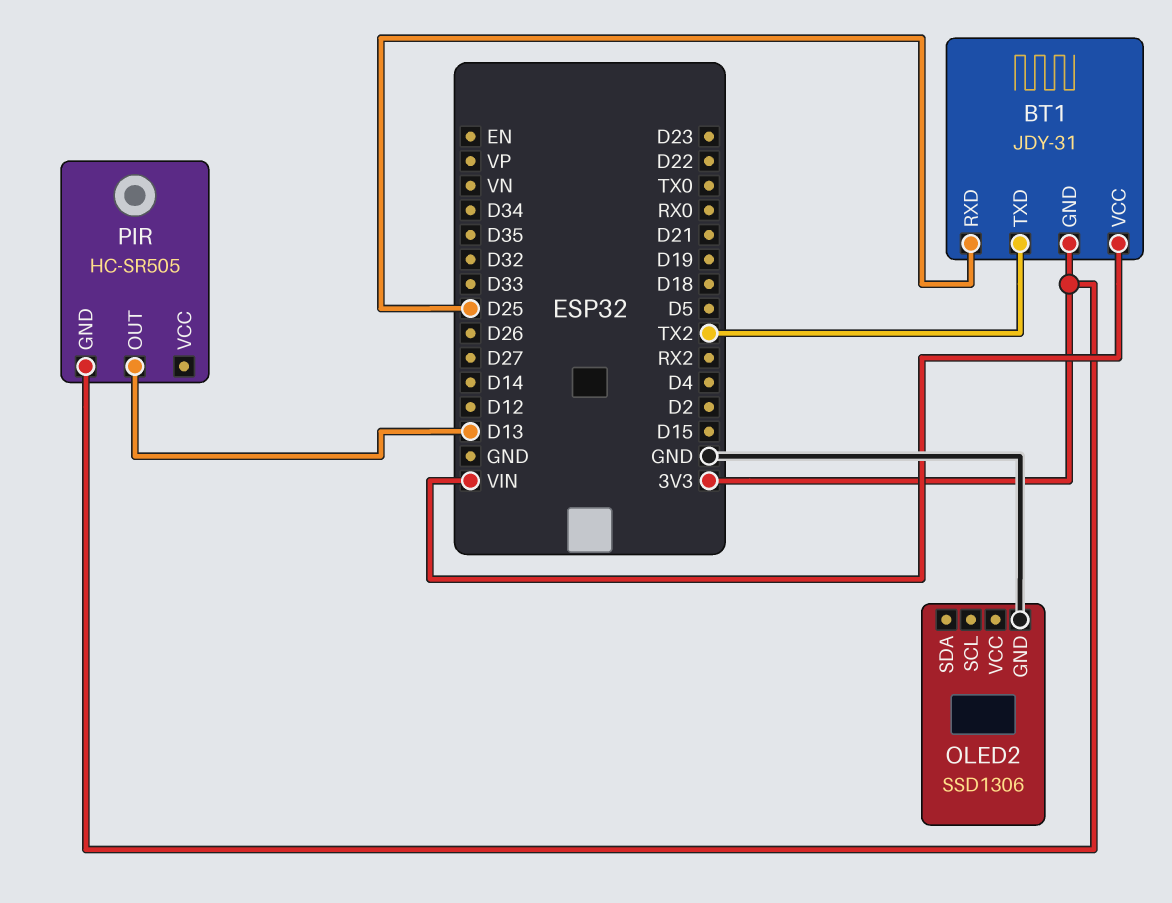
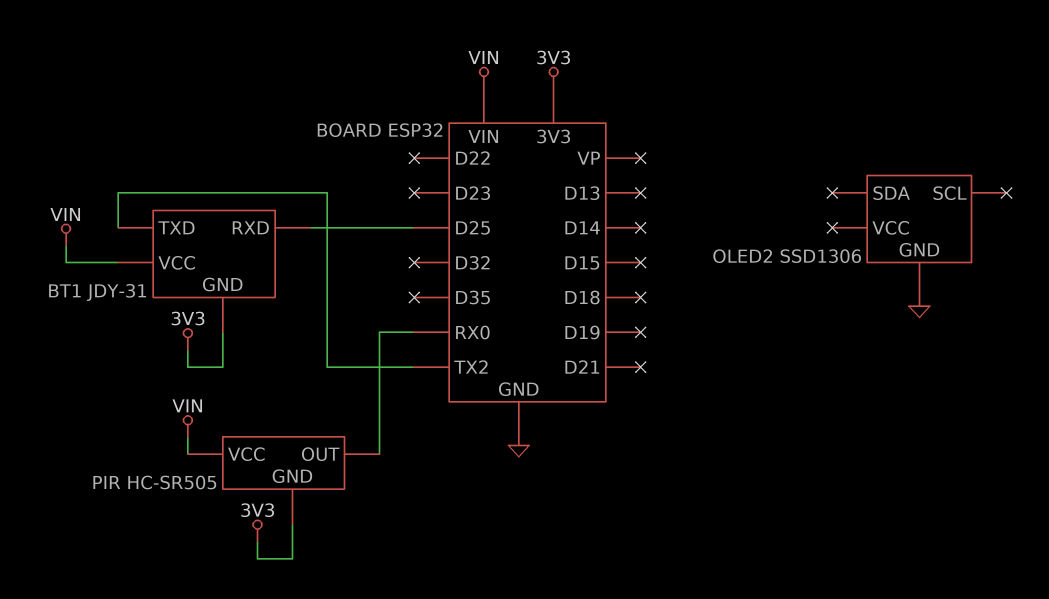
PIR pin OUT: D13 -> RX0
PIR pin VCC: none -> VIN

